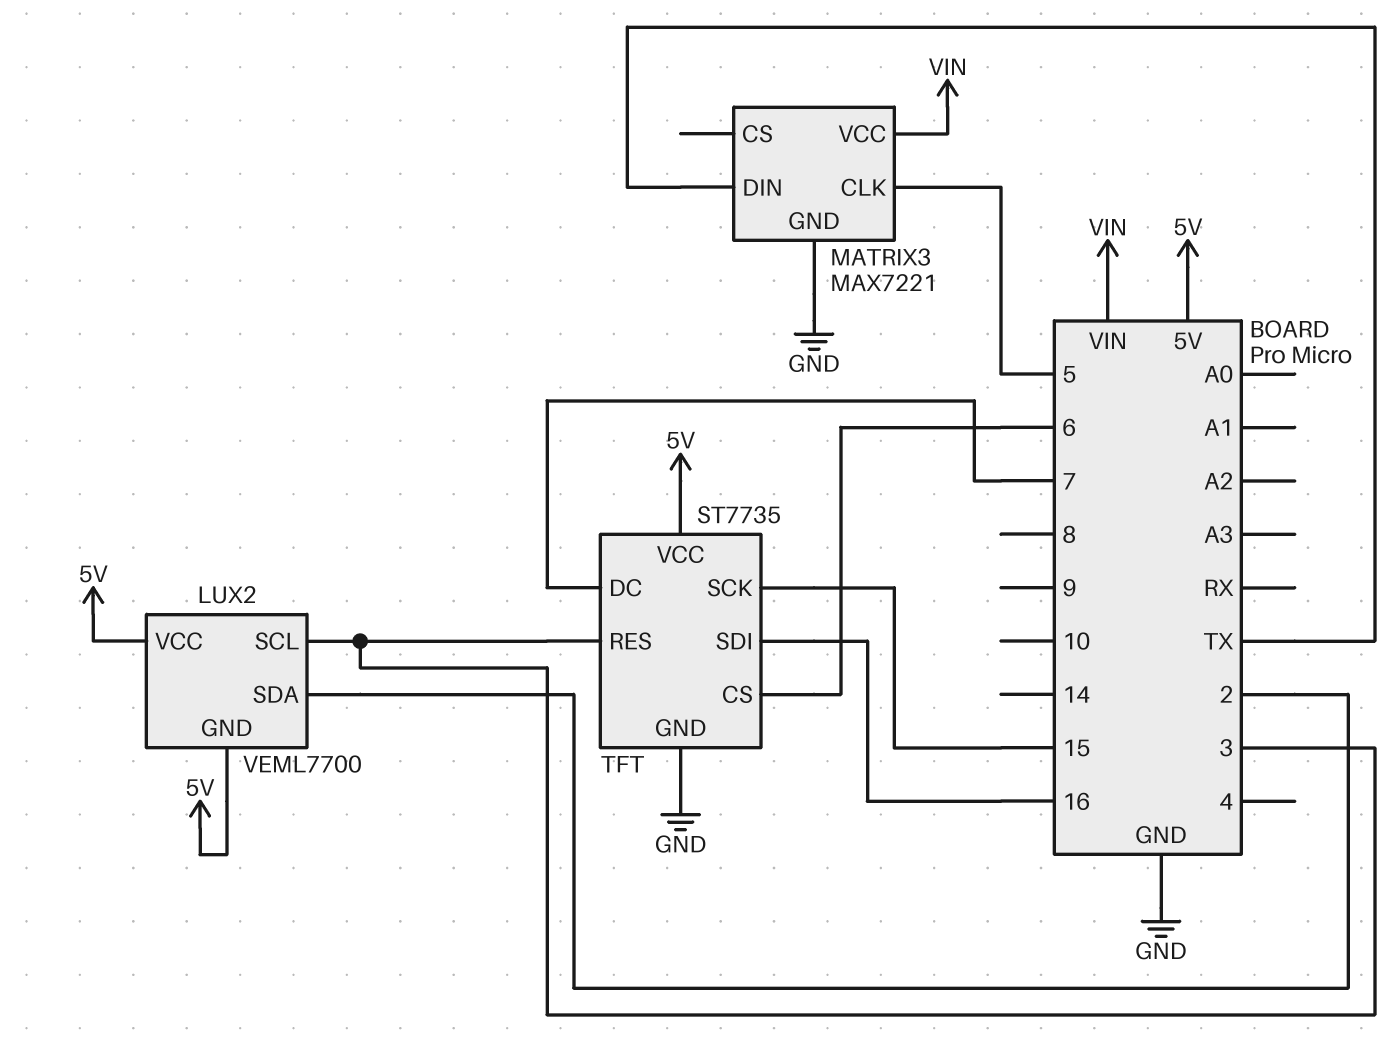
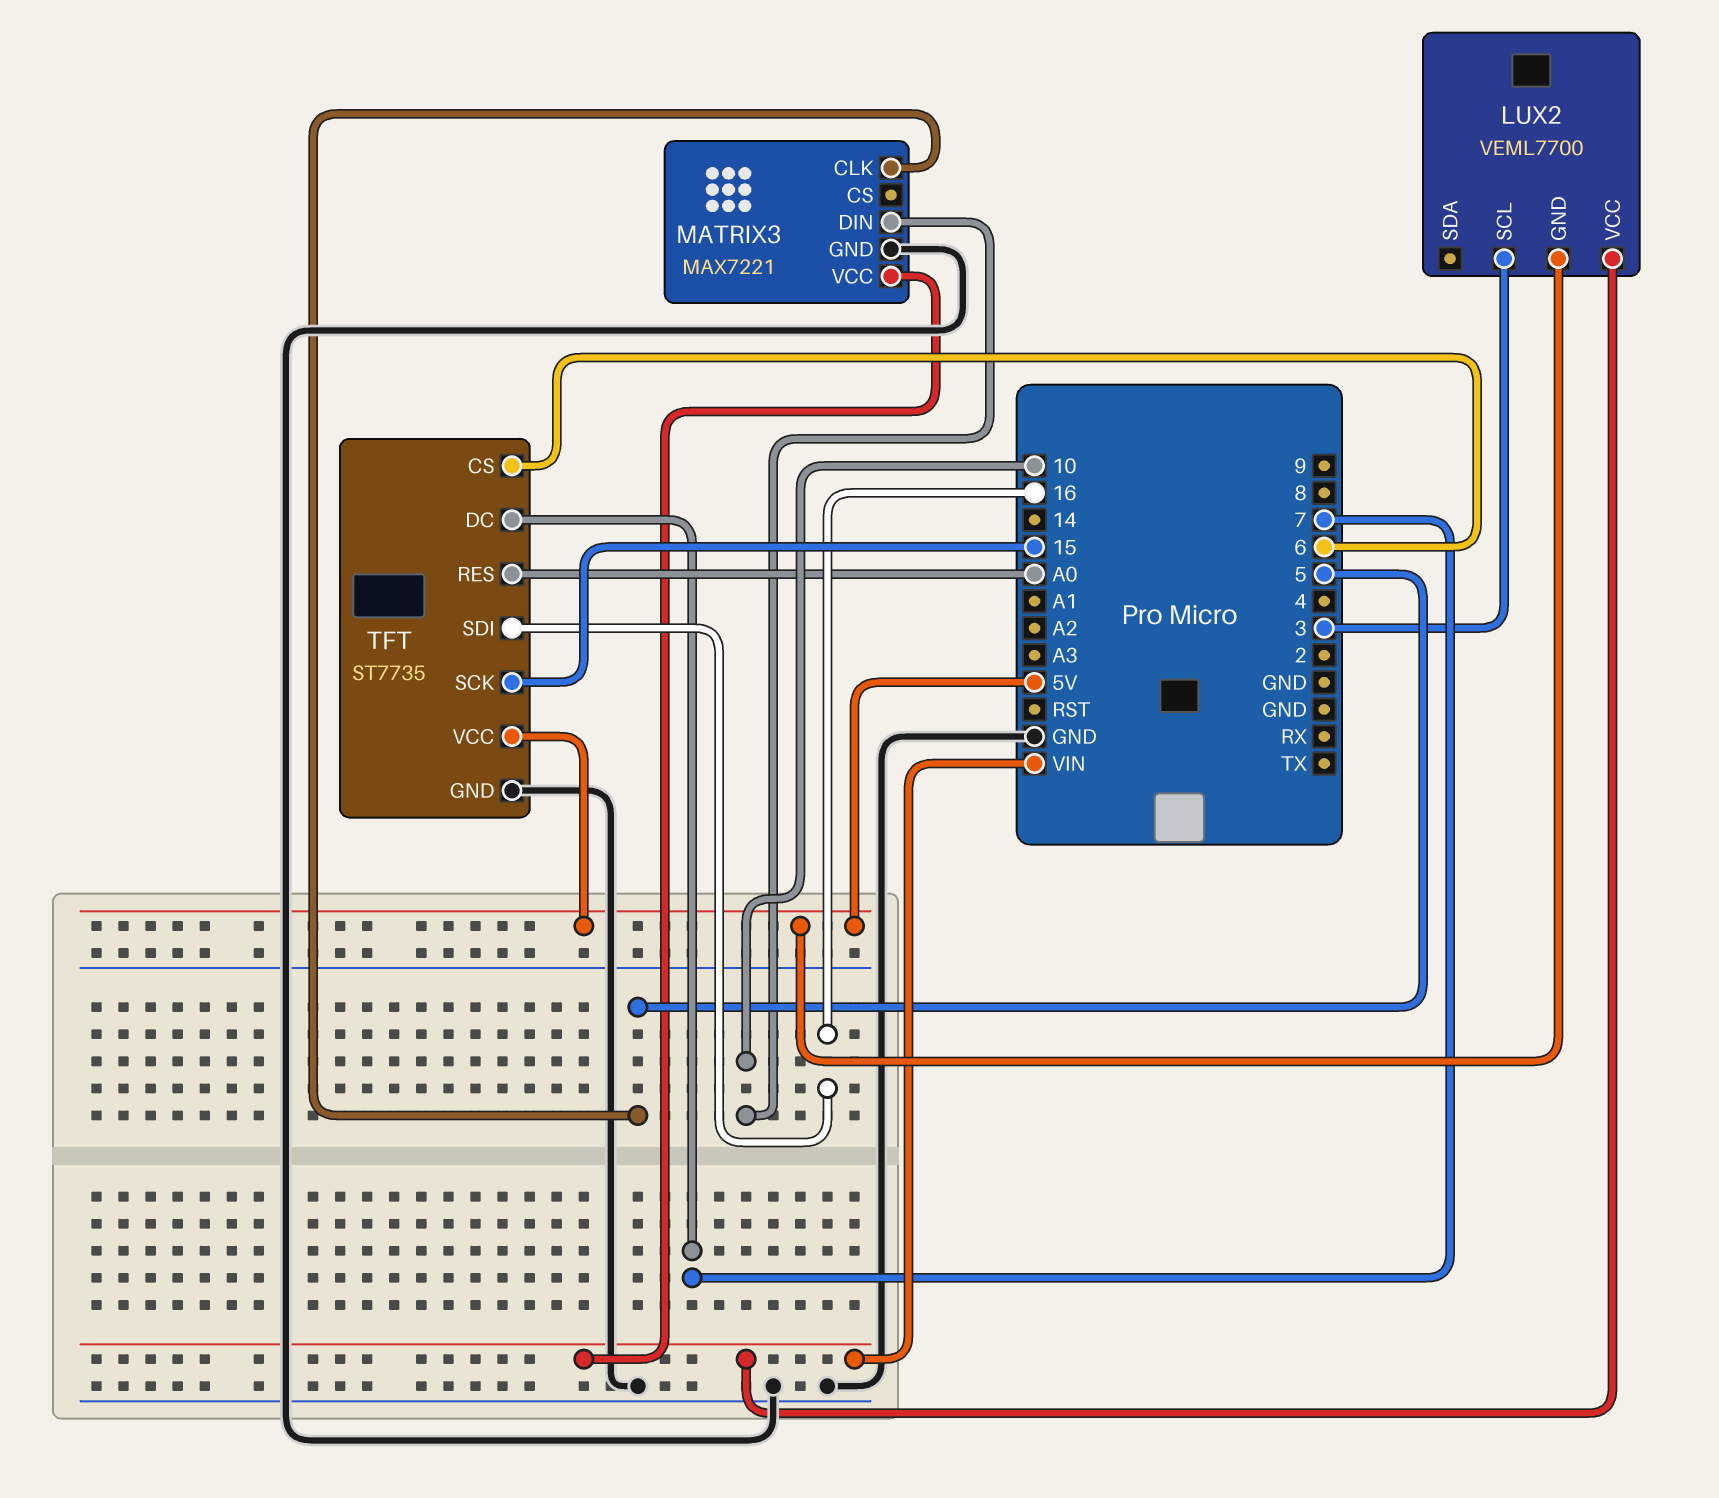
LUX2 pin SDA: 2 -> none
LUX2 pin VCC: 5V -> VIN
MATRIX3 pin DIN: TX -> 10
TFT pin RES: 3 -> A0

